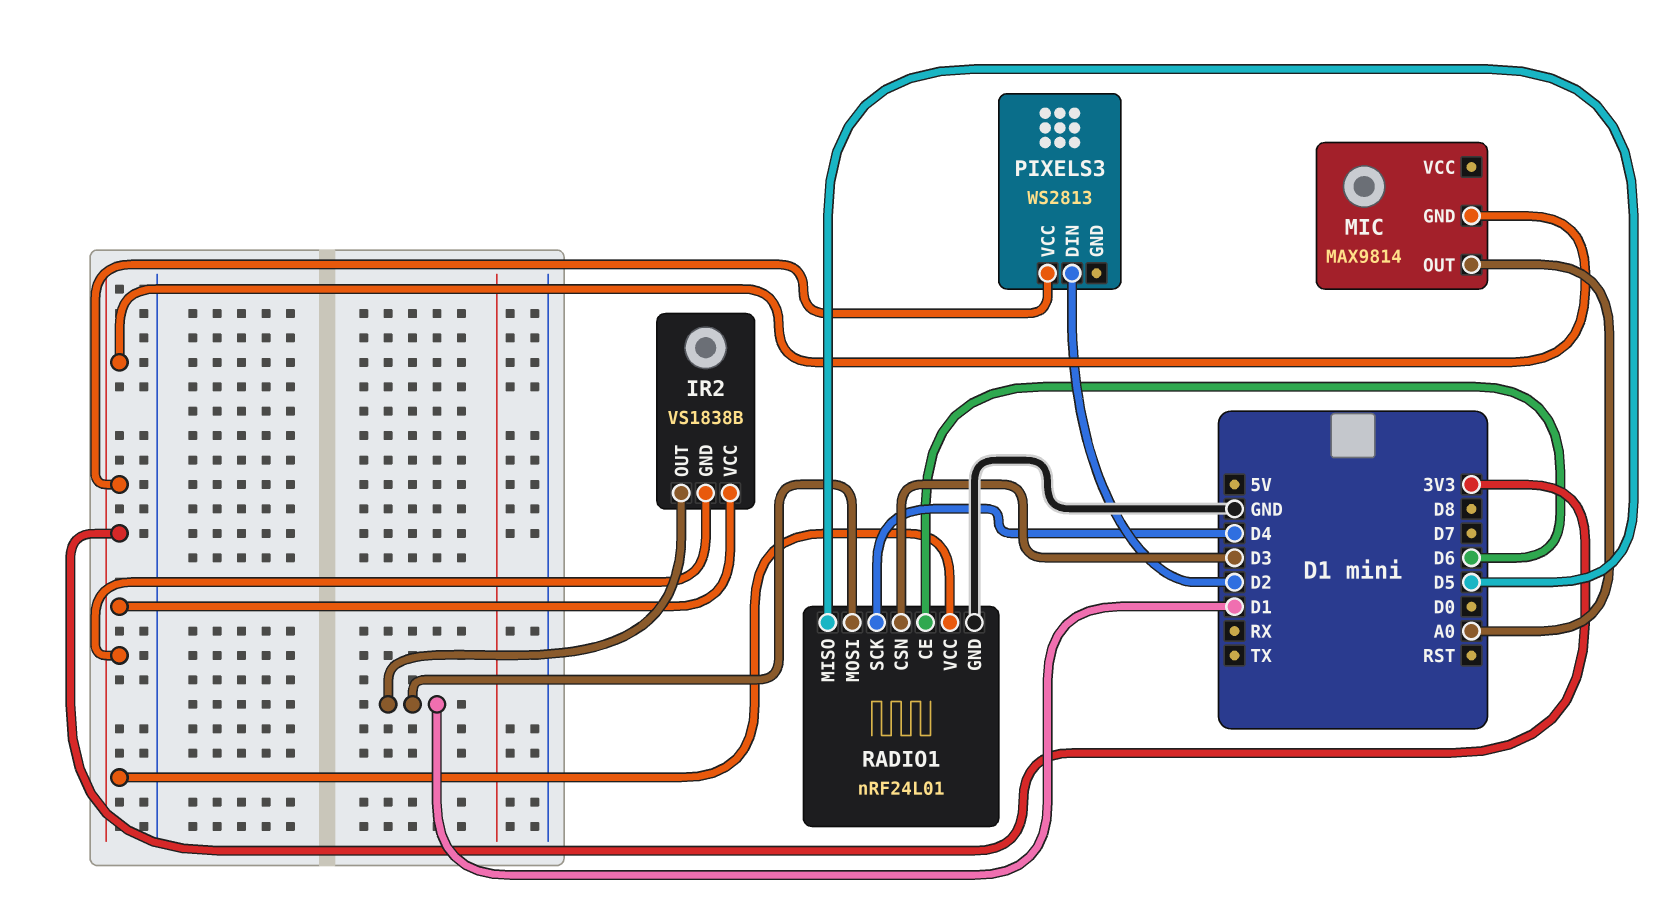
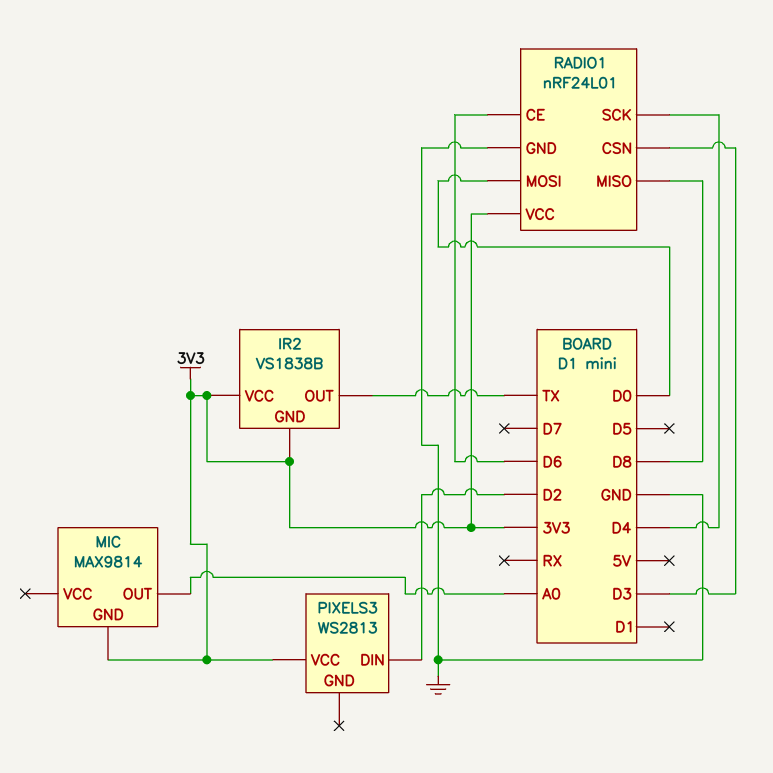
IR2 pin OUT: D1 -> TX
RADIO1 pin MISO: D5 -> D8
RADIO1 pin MOSI: D1 -> D0

